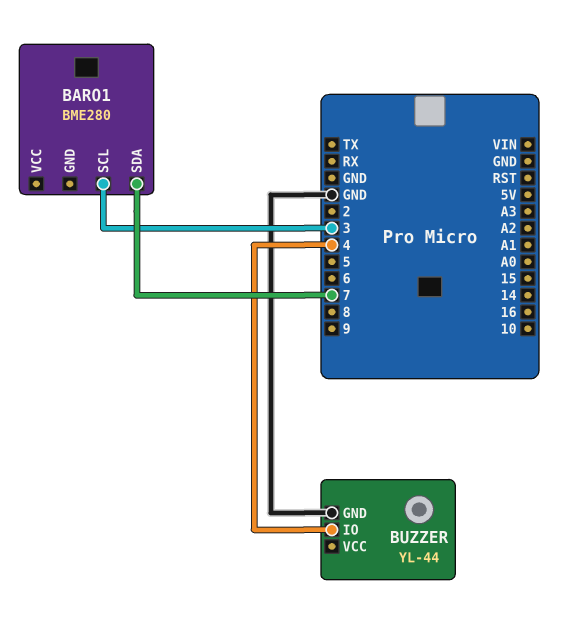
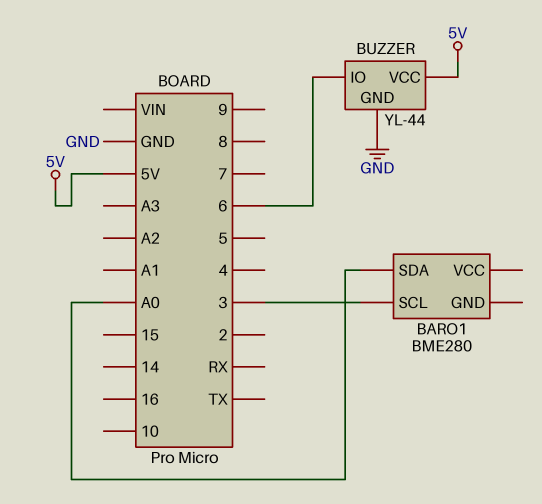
BARO1 pin SDA: 7 -> A0
BUZZER pin IO: 4 -> 6
BUZZER pin VCC: none -> 5V

